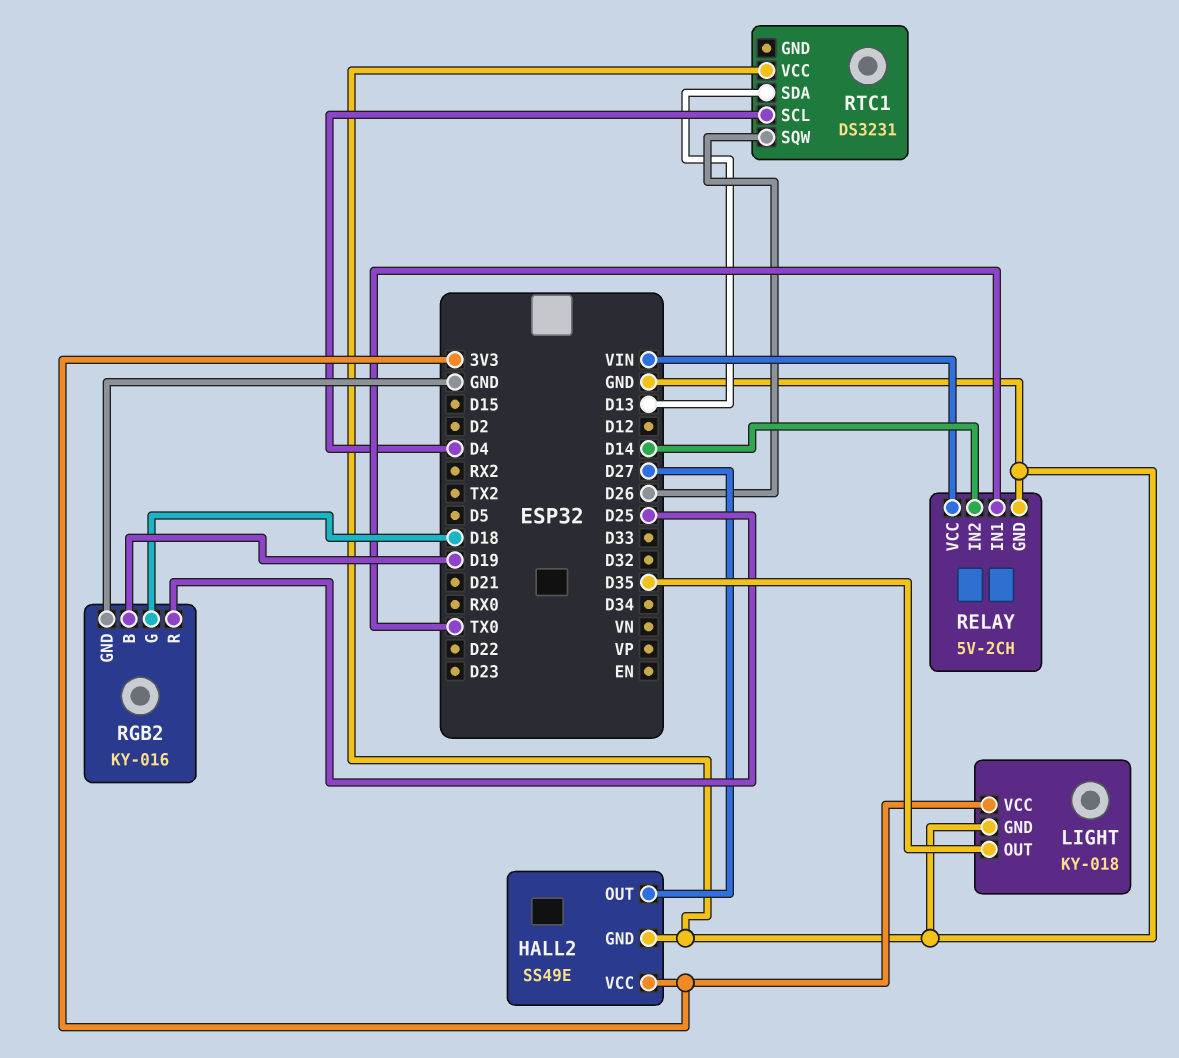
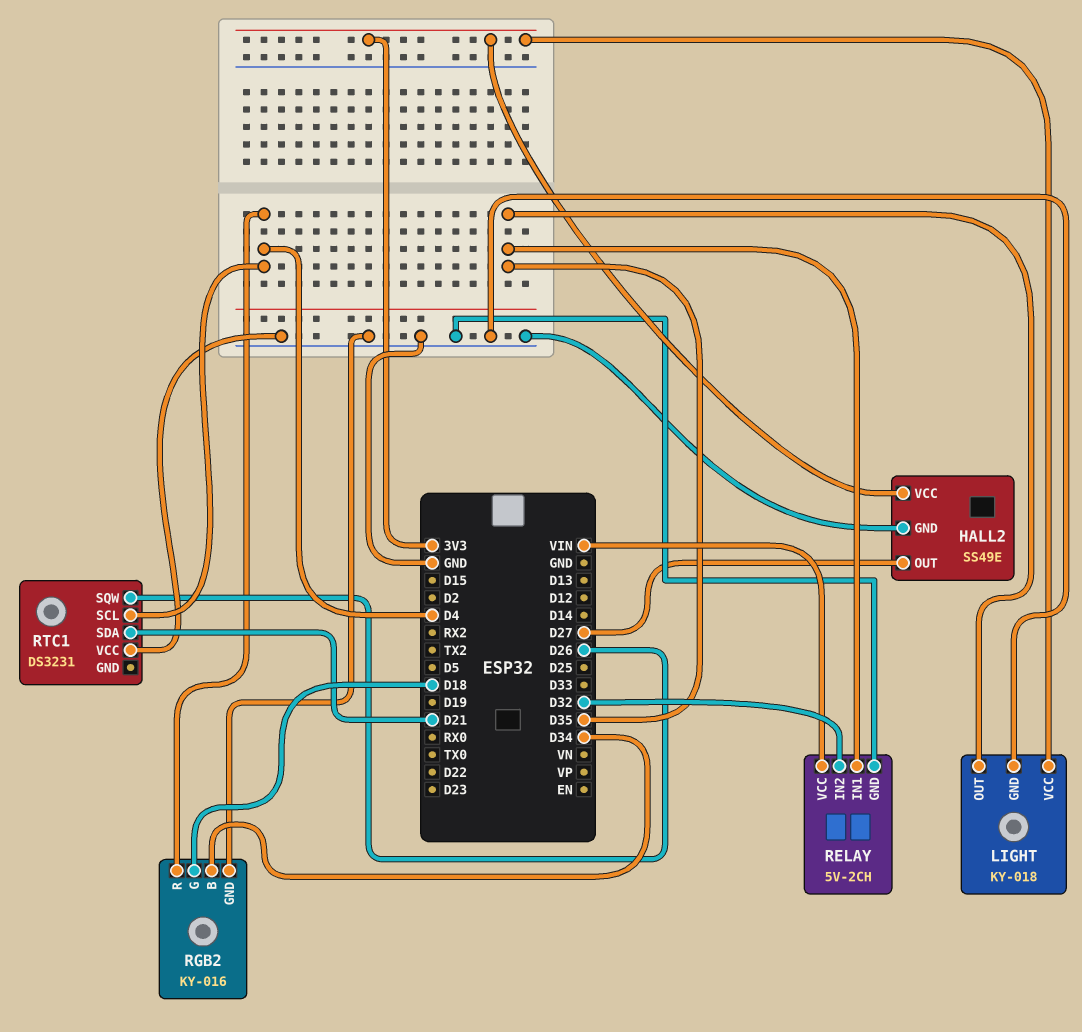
RELAY pin IN1: TX0 -> D35
RELAY pin IN2: D14 -> D32
RGB2 pin B: D19 -> D34
RGB2 pin R: D25 -> D4
RTC1 pin SDA: D13 -> D21

